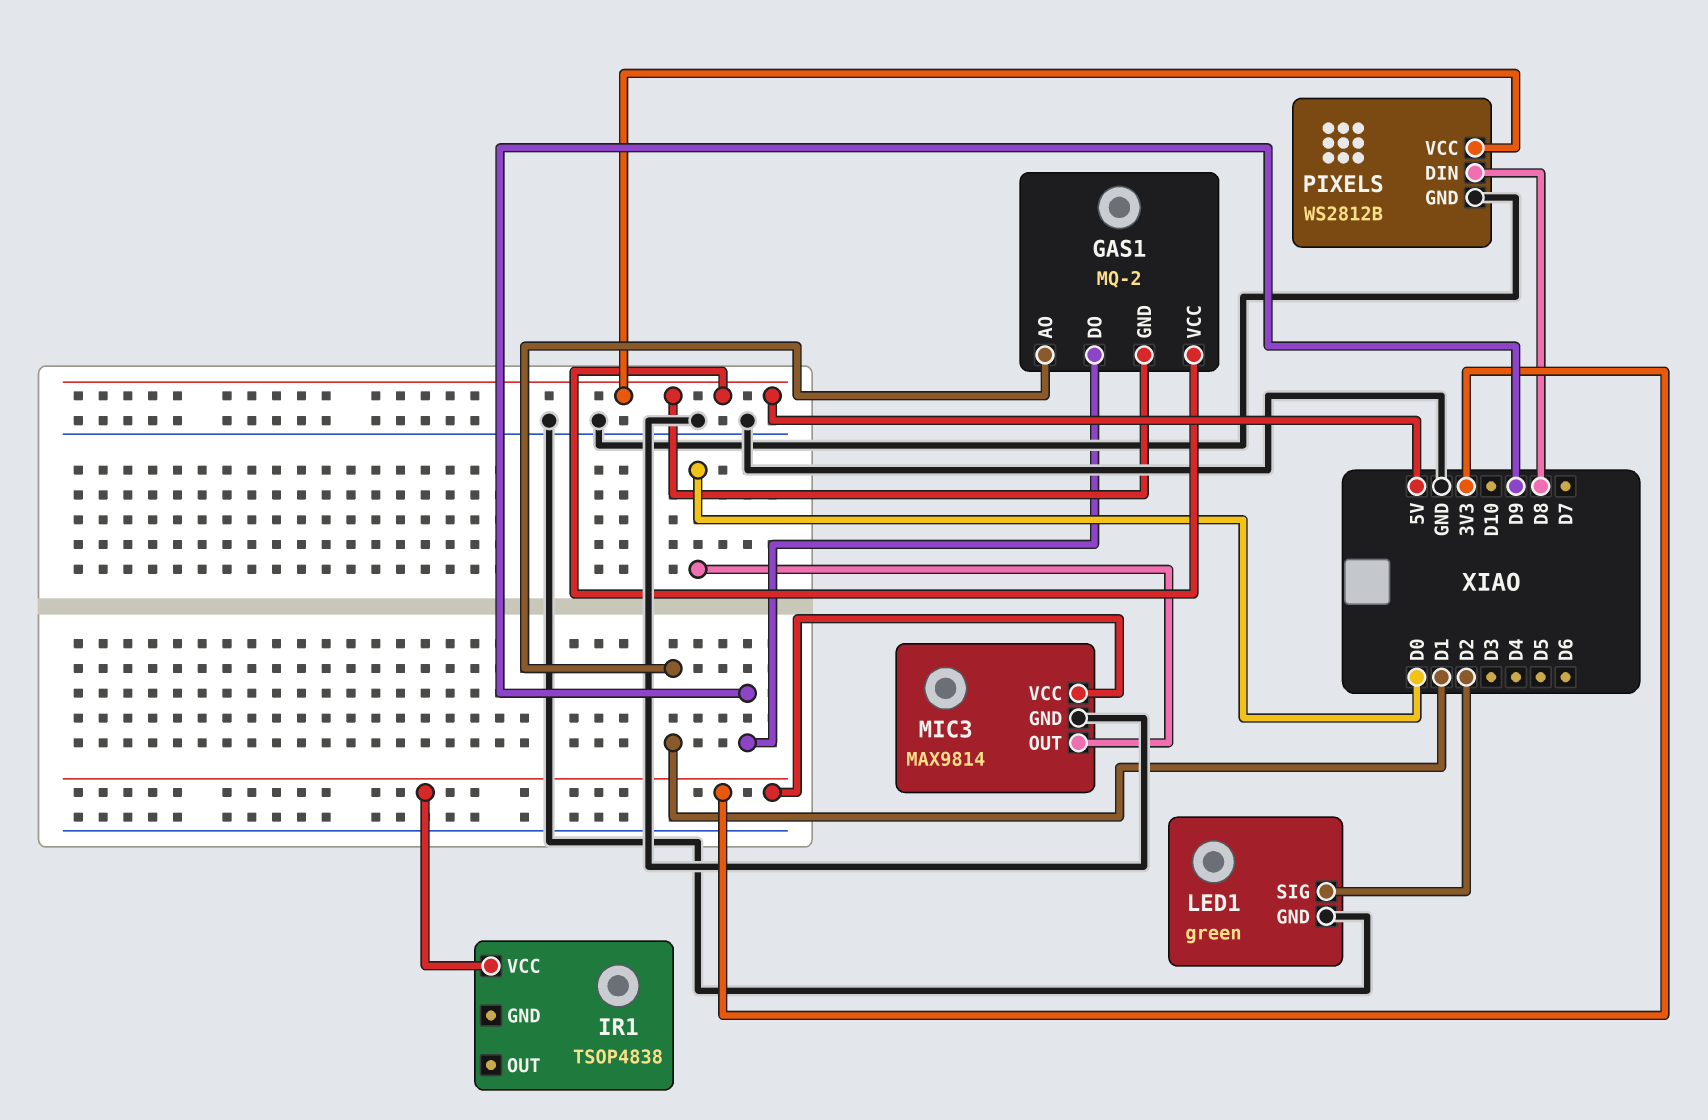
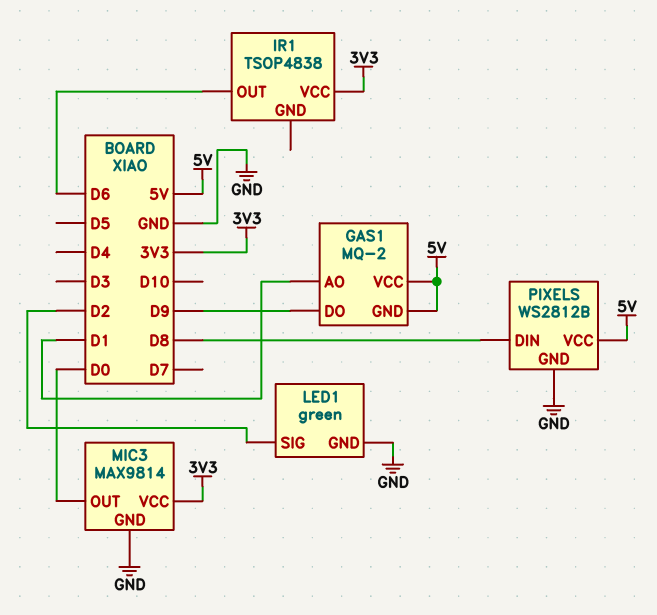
IR1 pin OUT: none -> D6

